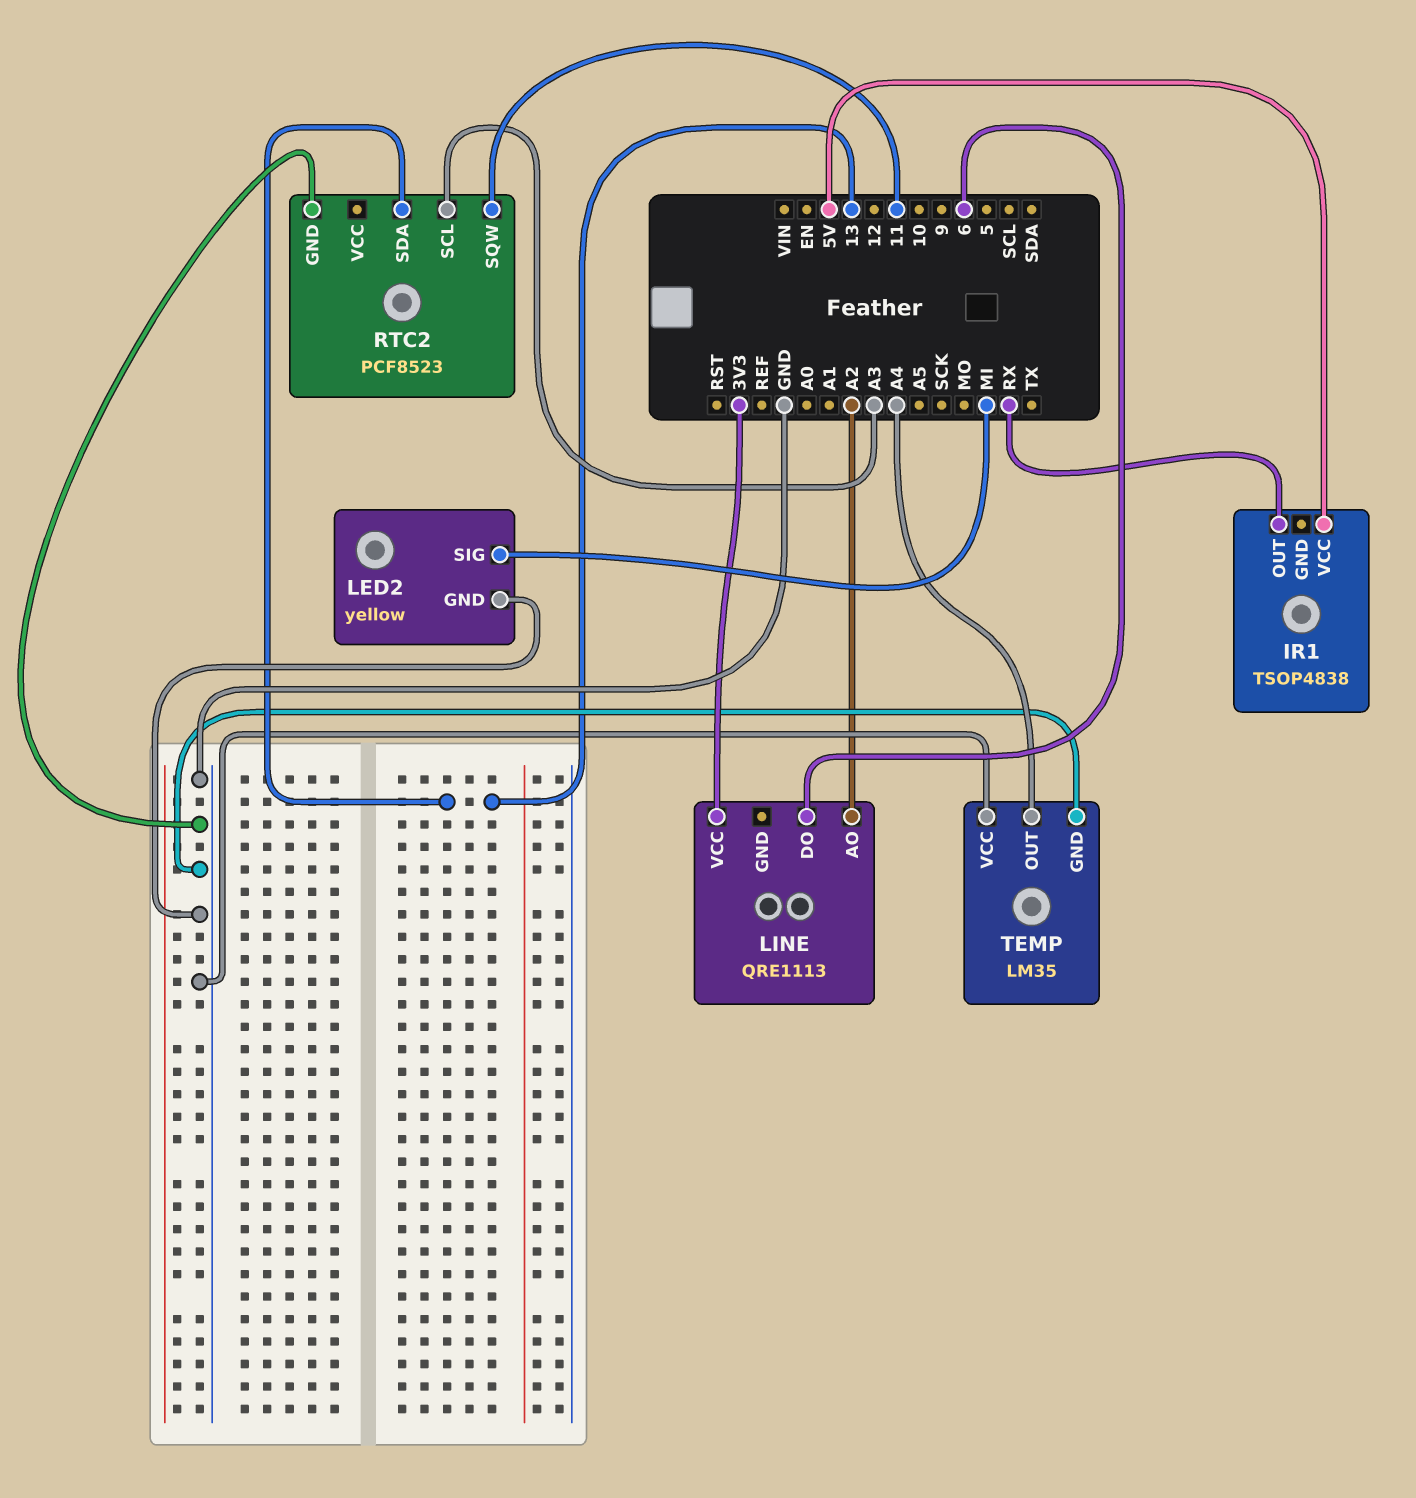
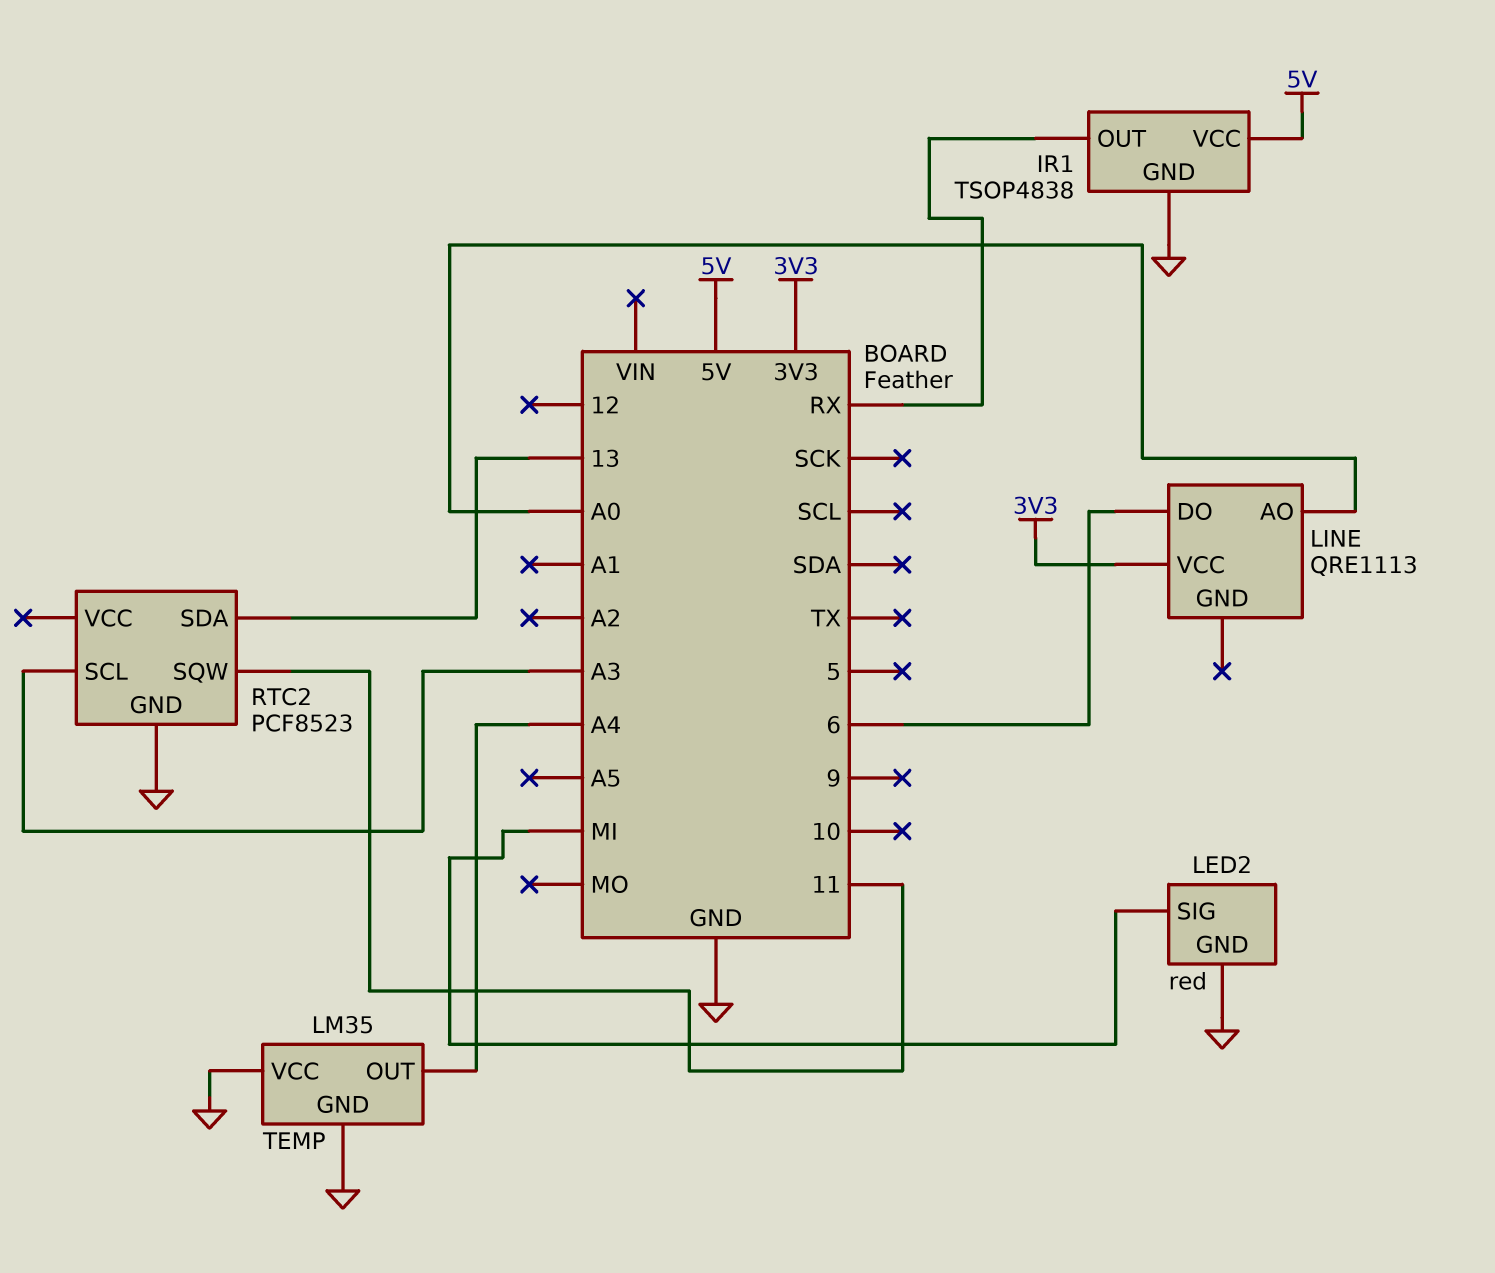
IR1 pin GND: none -> GND
LED2: yellow -> red
LINE pin AO: A2 -> A0

